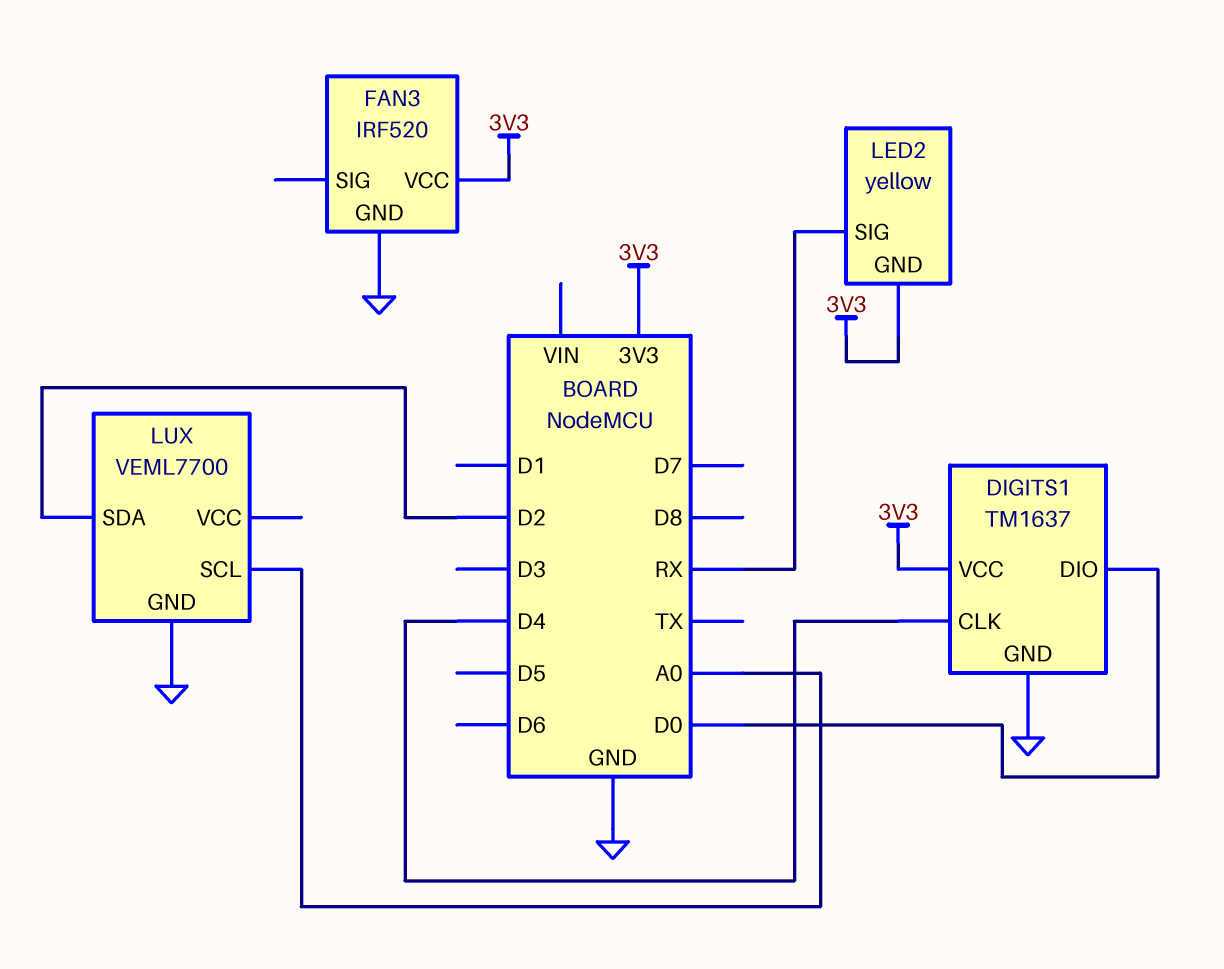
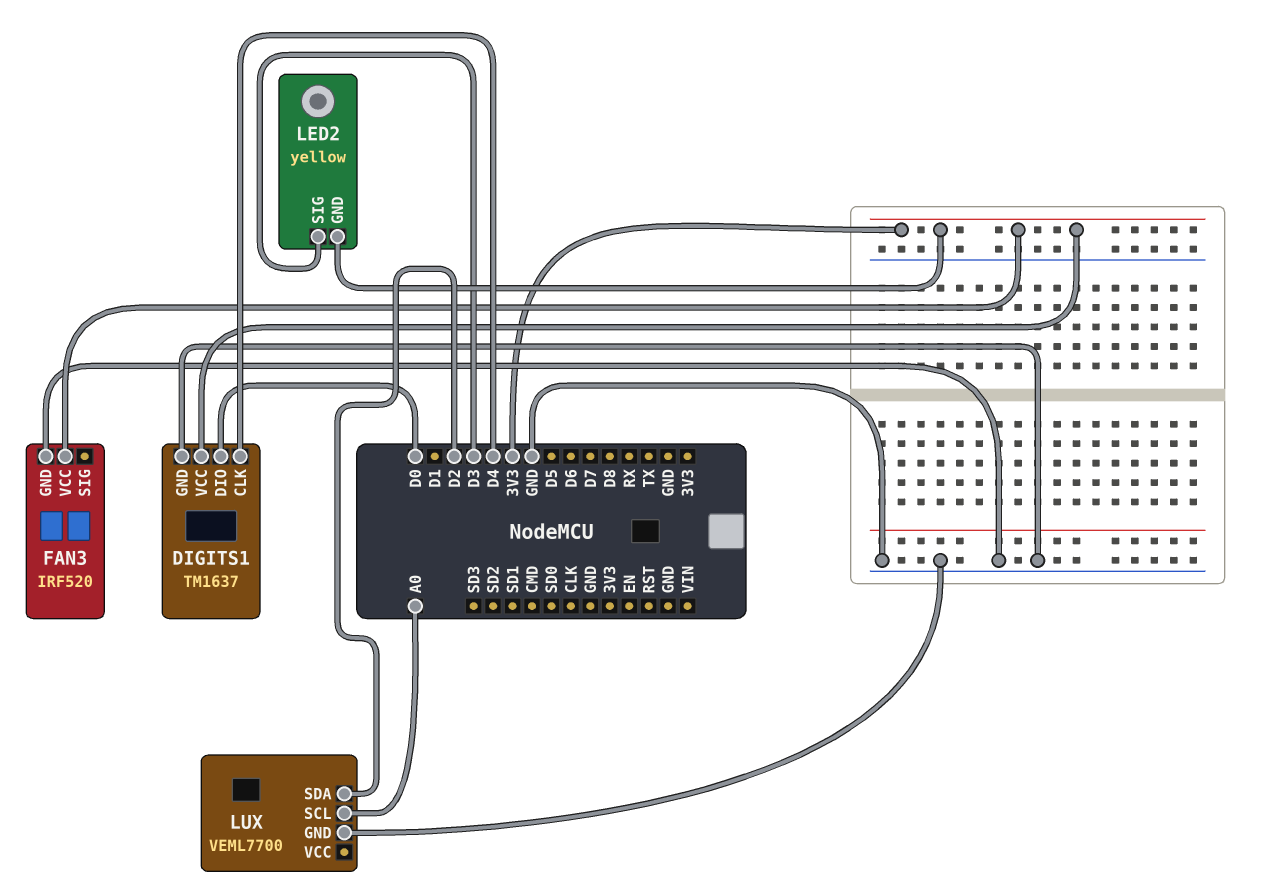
LED2 pin SIG: RX -> D3

